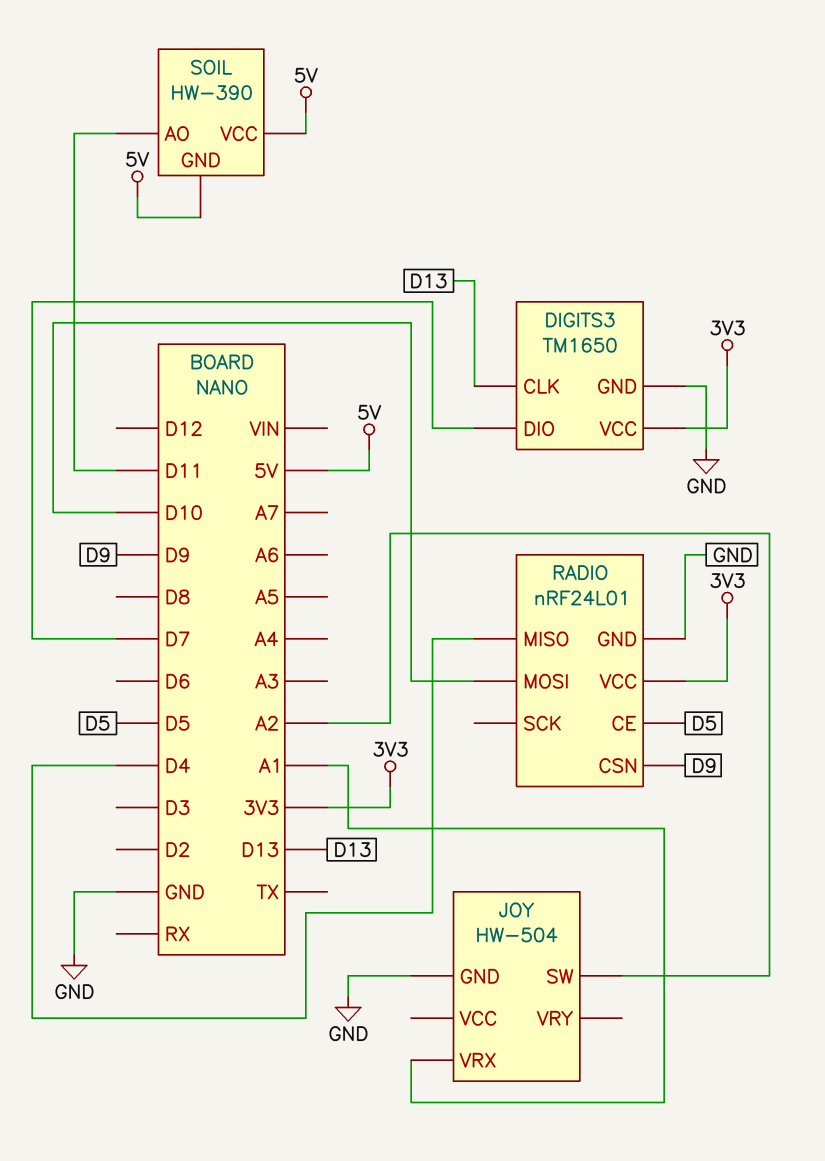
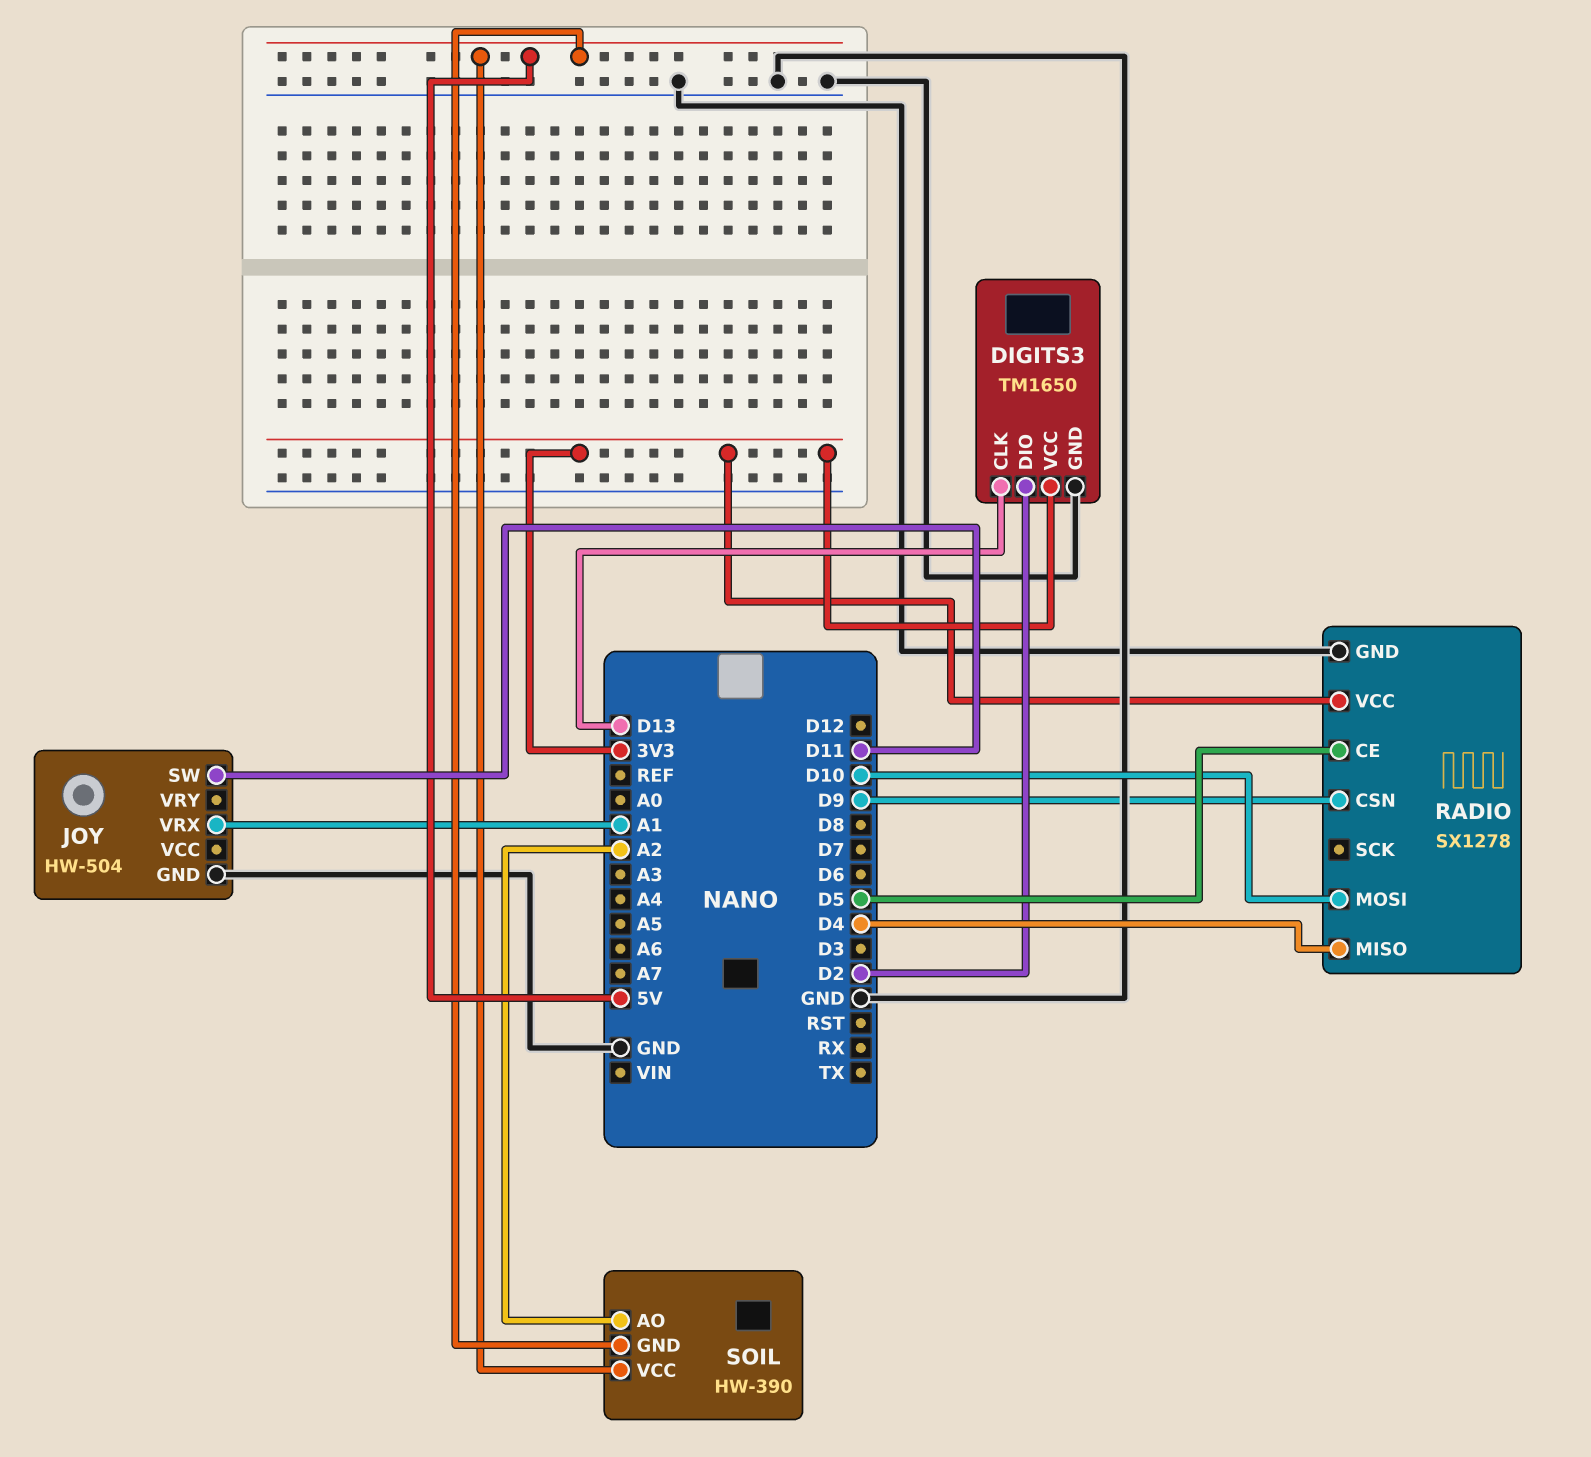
DIGITS3 pin DIO: D7 -> D2
JOY pin SW: A2 -> D11
RADIO: nRF24L01 -> SX1278
SOIL pin AO: D11 -> A2

